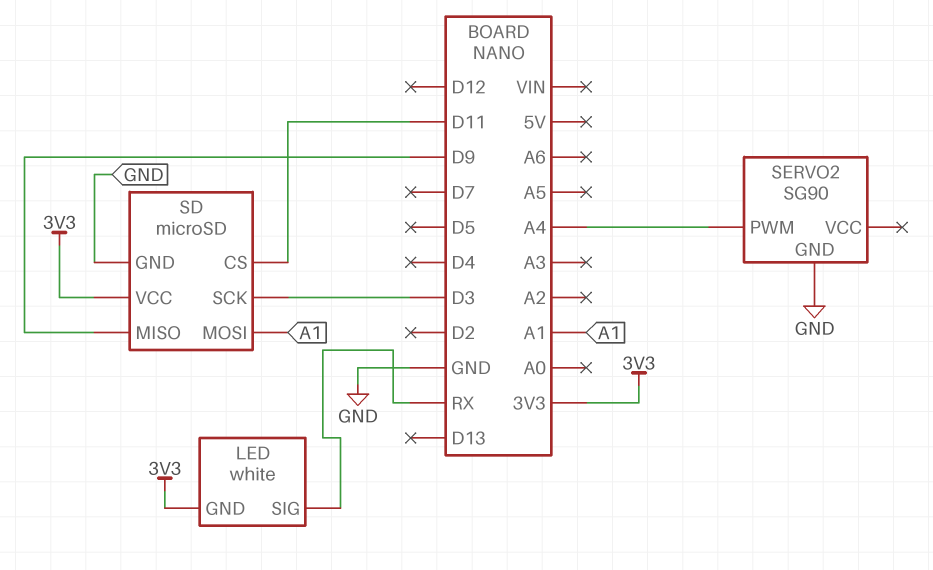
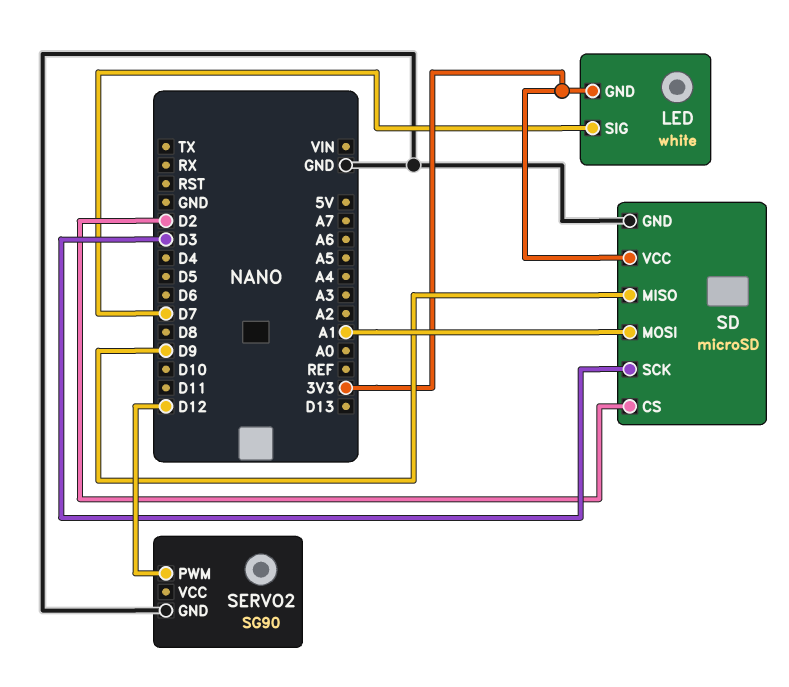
LED pin SIG: RX -> D7
SD pin CS: D11 -> D2
SERVO2 pin PWM: A4 -> D12

